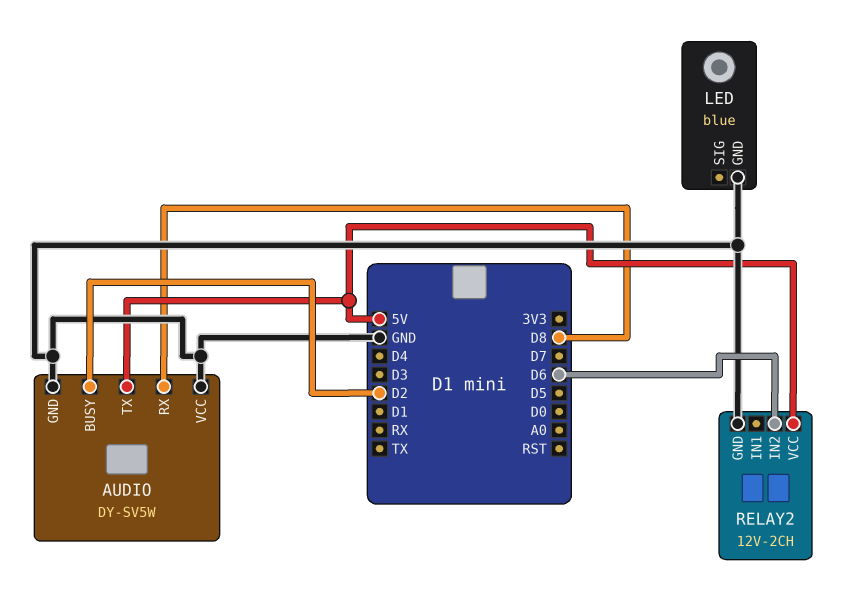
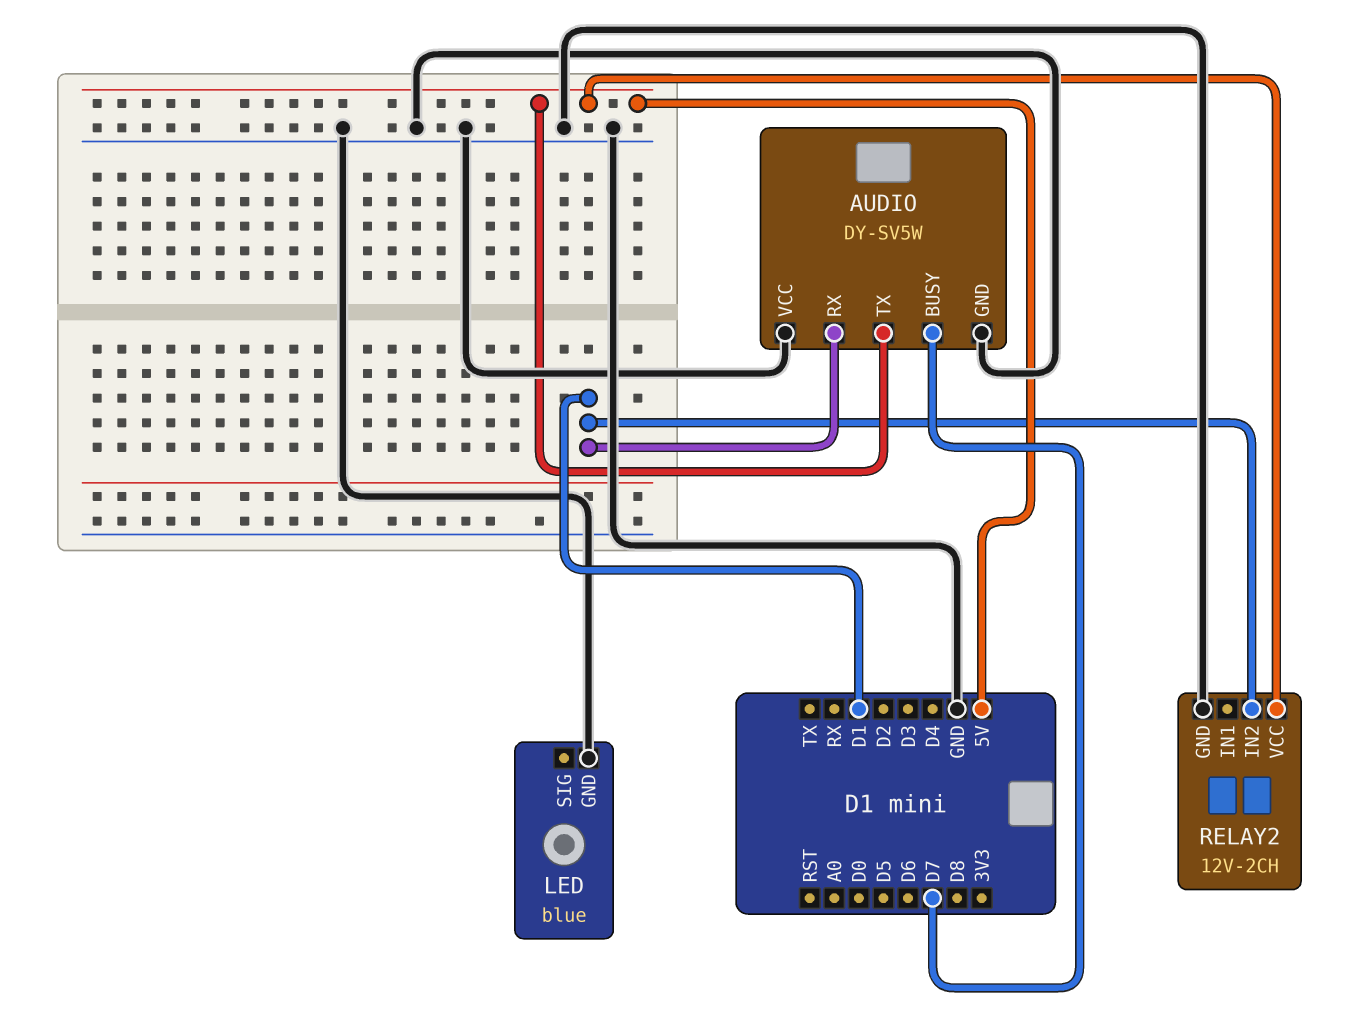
AUDIO pin BUSY: D2 -> D7
AUDIO pin RX: D8 -> D1
RELAY2 pin IN2: D6 -> D1

